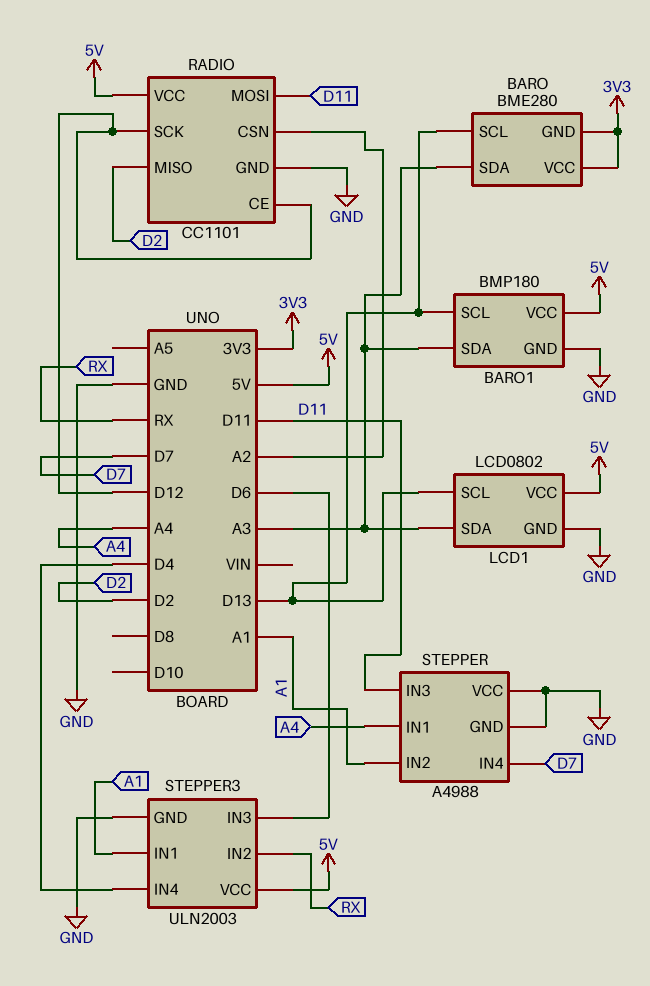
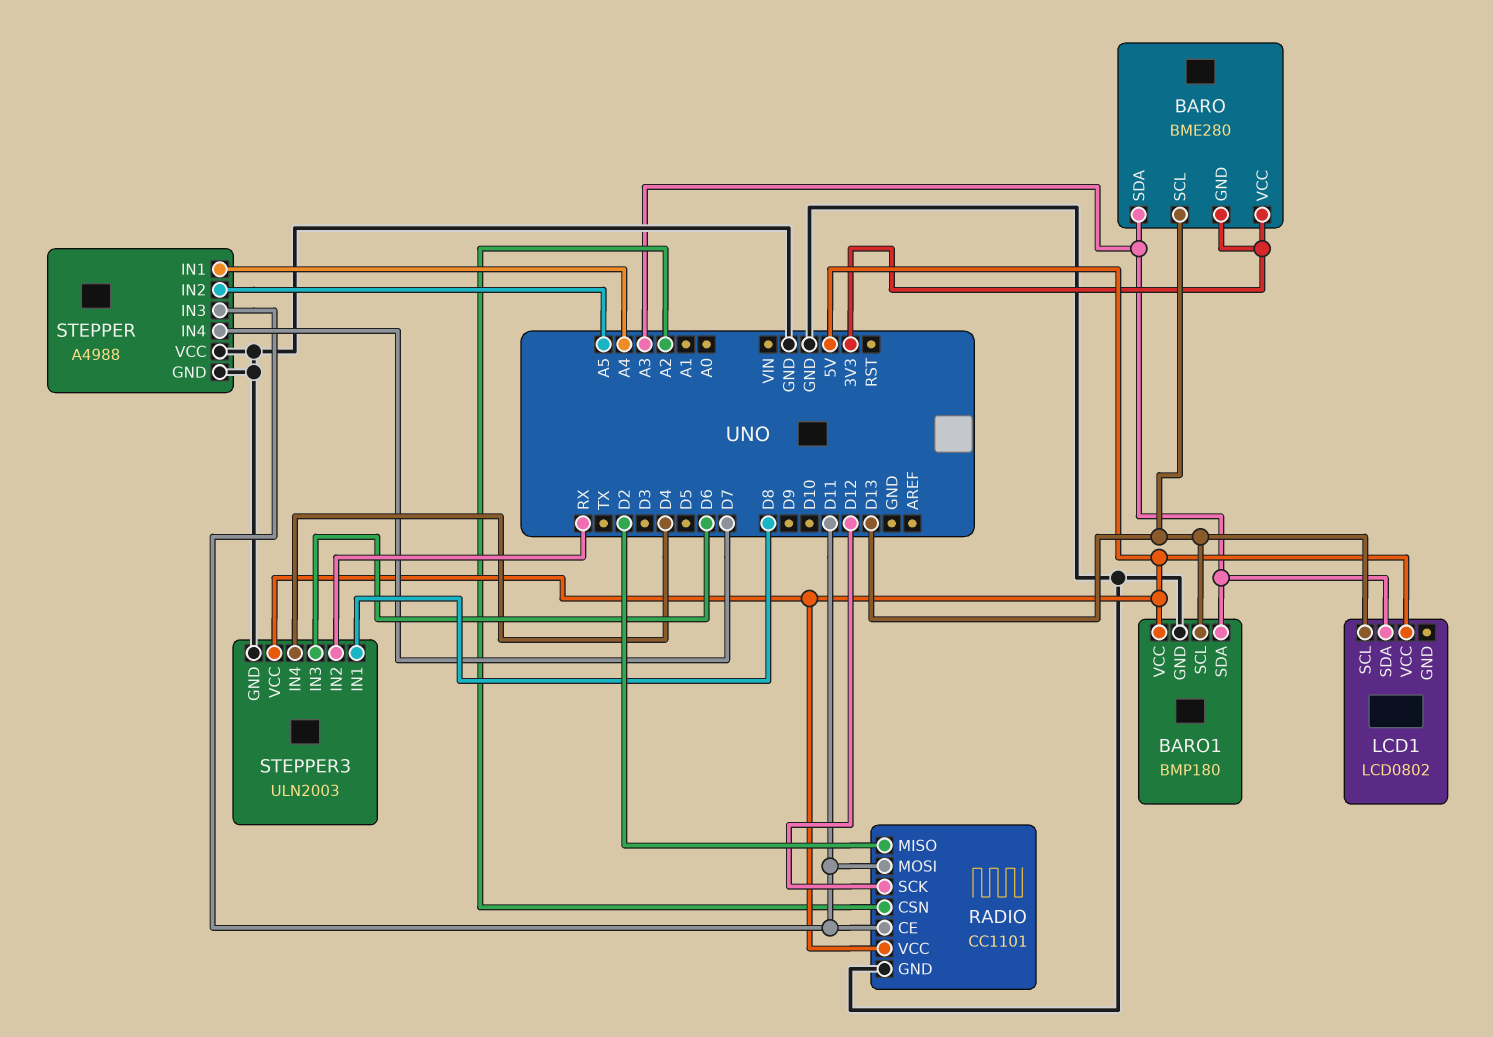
LCD1 pin GND: GND -> none
RADIO pin CE: D12 -> D11
STEPPER pin IN2: A1 -> A5
STEPPER3 pin IN1: A1 -> D8

